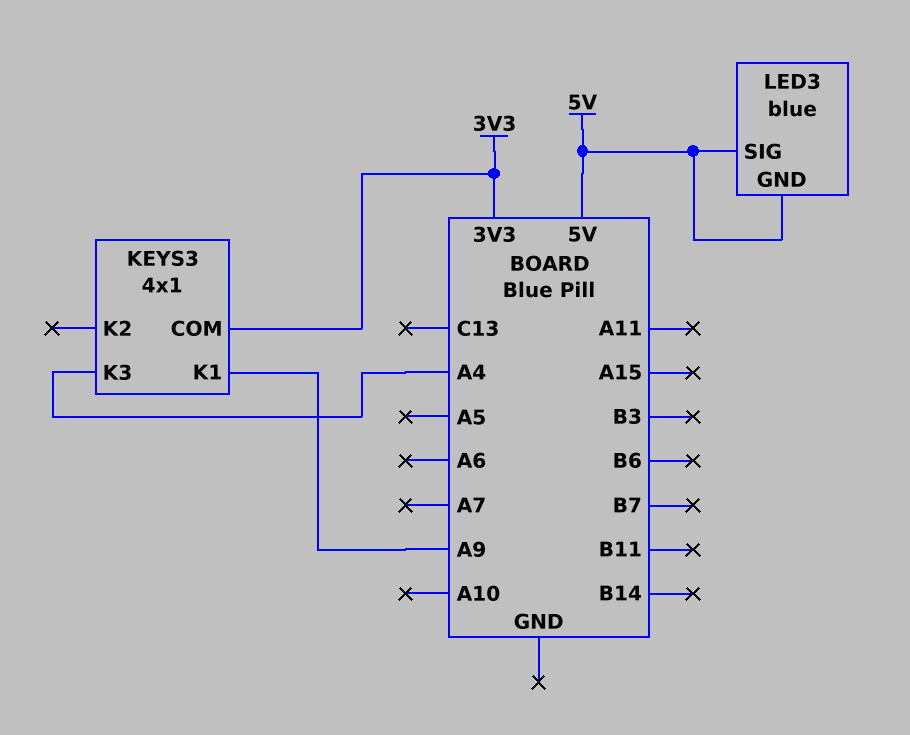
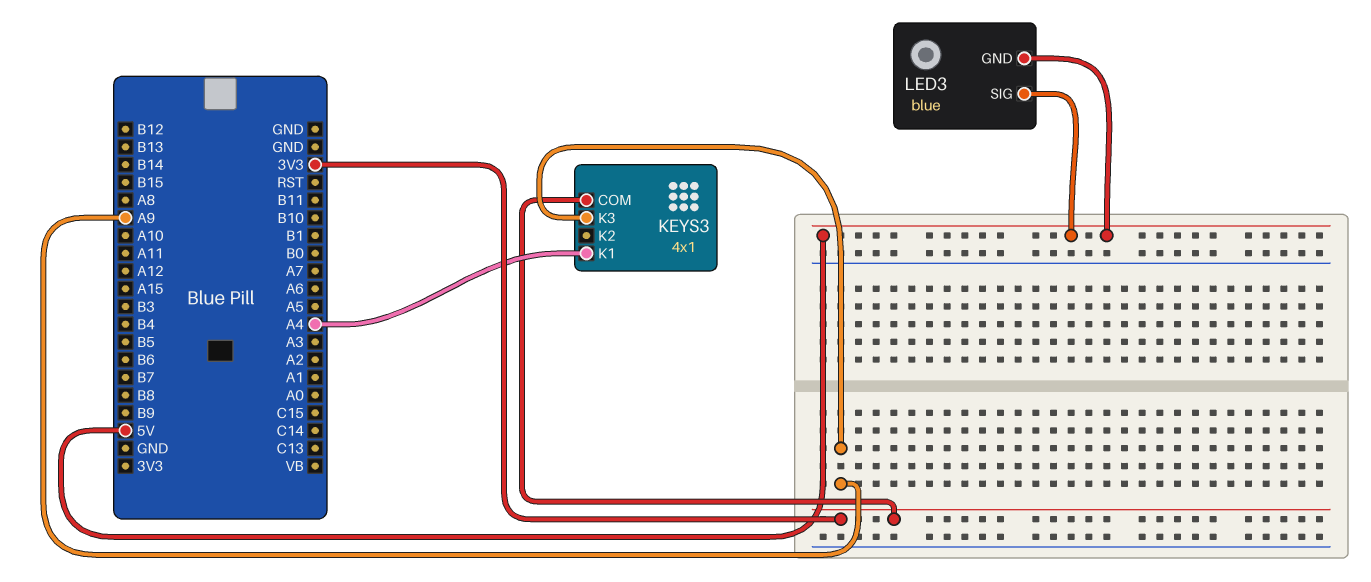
KEYS3 pin K1: A9 -> A4
KEYS3 pin K3: A4 -> A9

